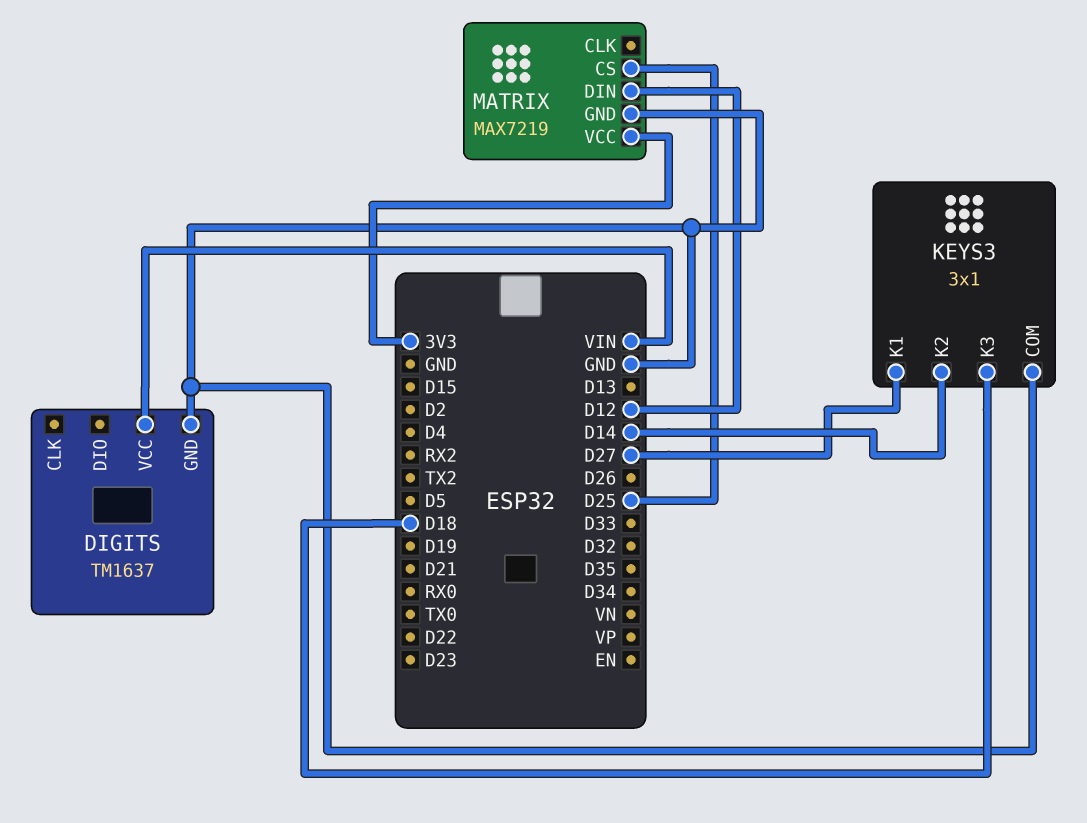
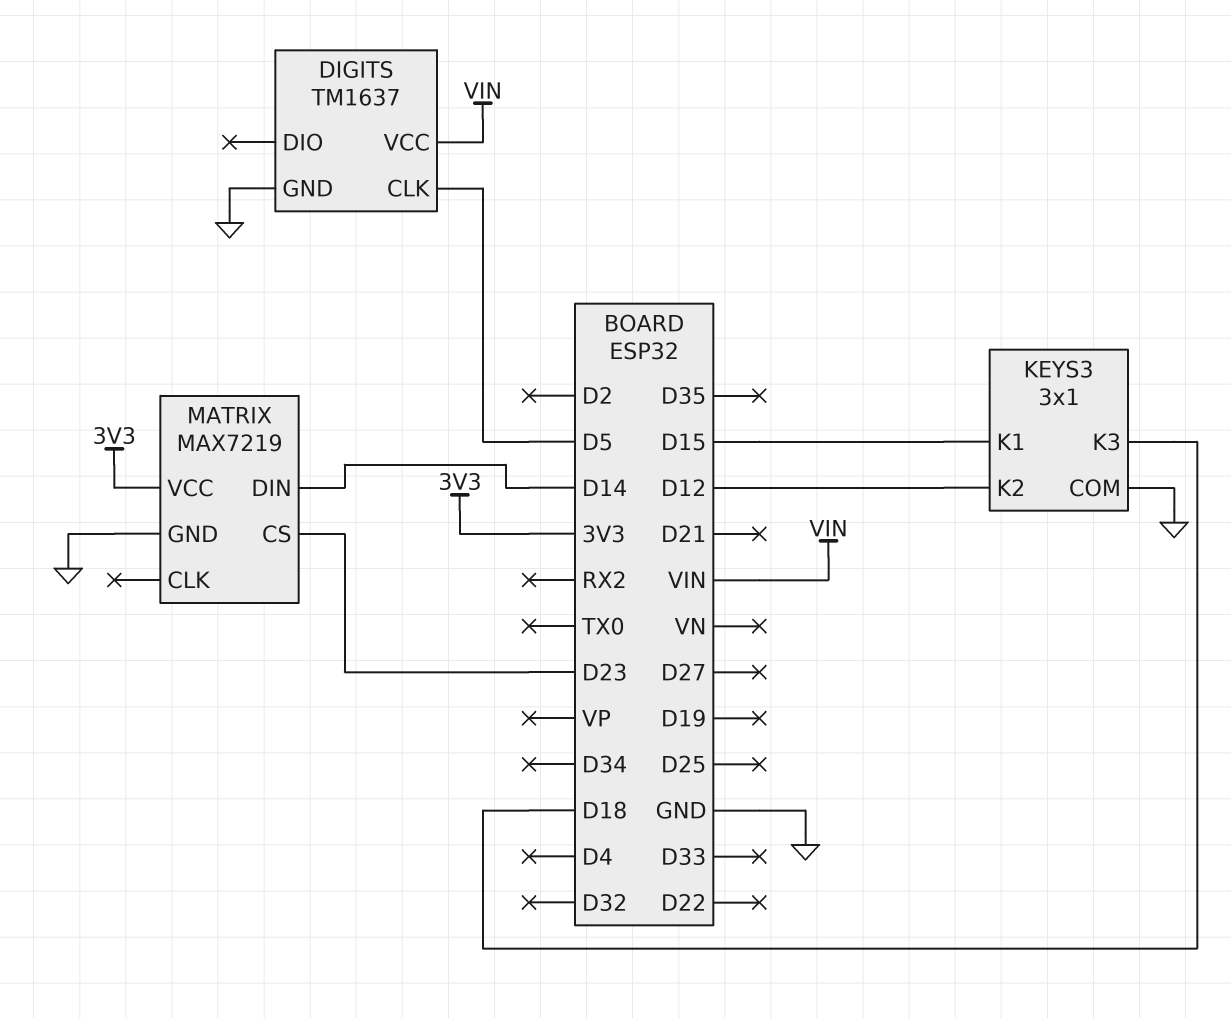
DIGITS pin CLK: none -> D5
KEYS3 pin K1: D27 -> D15
KEYS3 pin K2: D14 -> D12
MATRIX pin CS: D25 -> D23
MATRIX pin DIN: D12 -> D14

